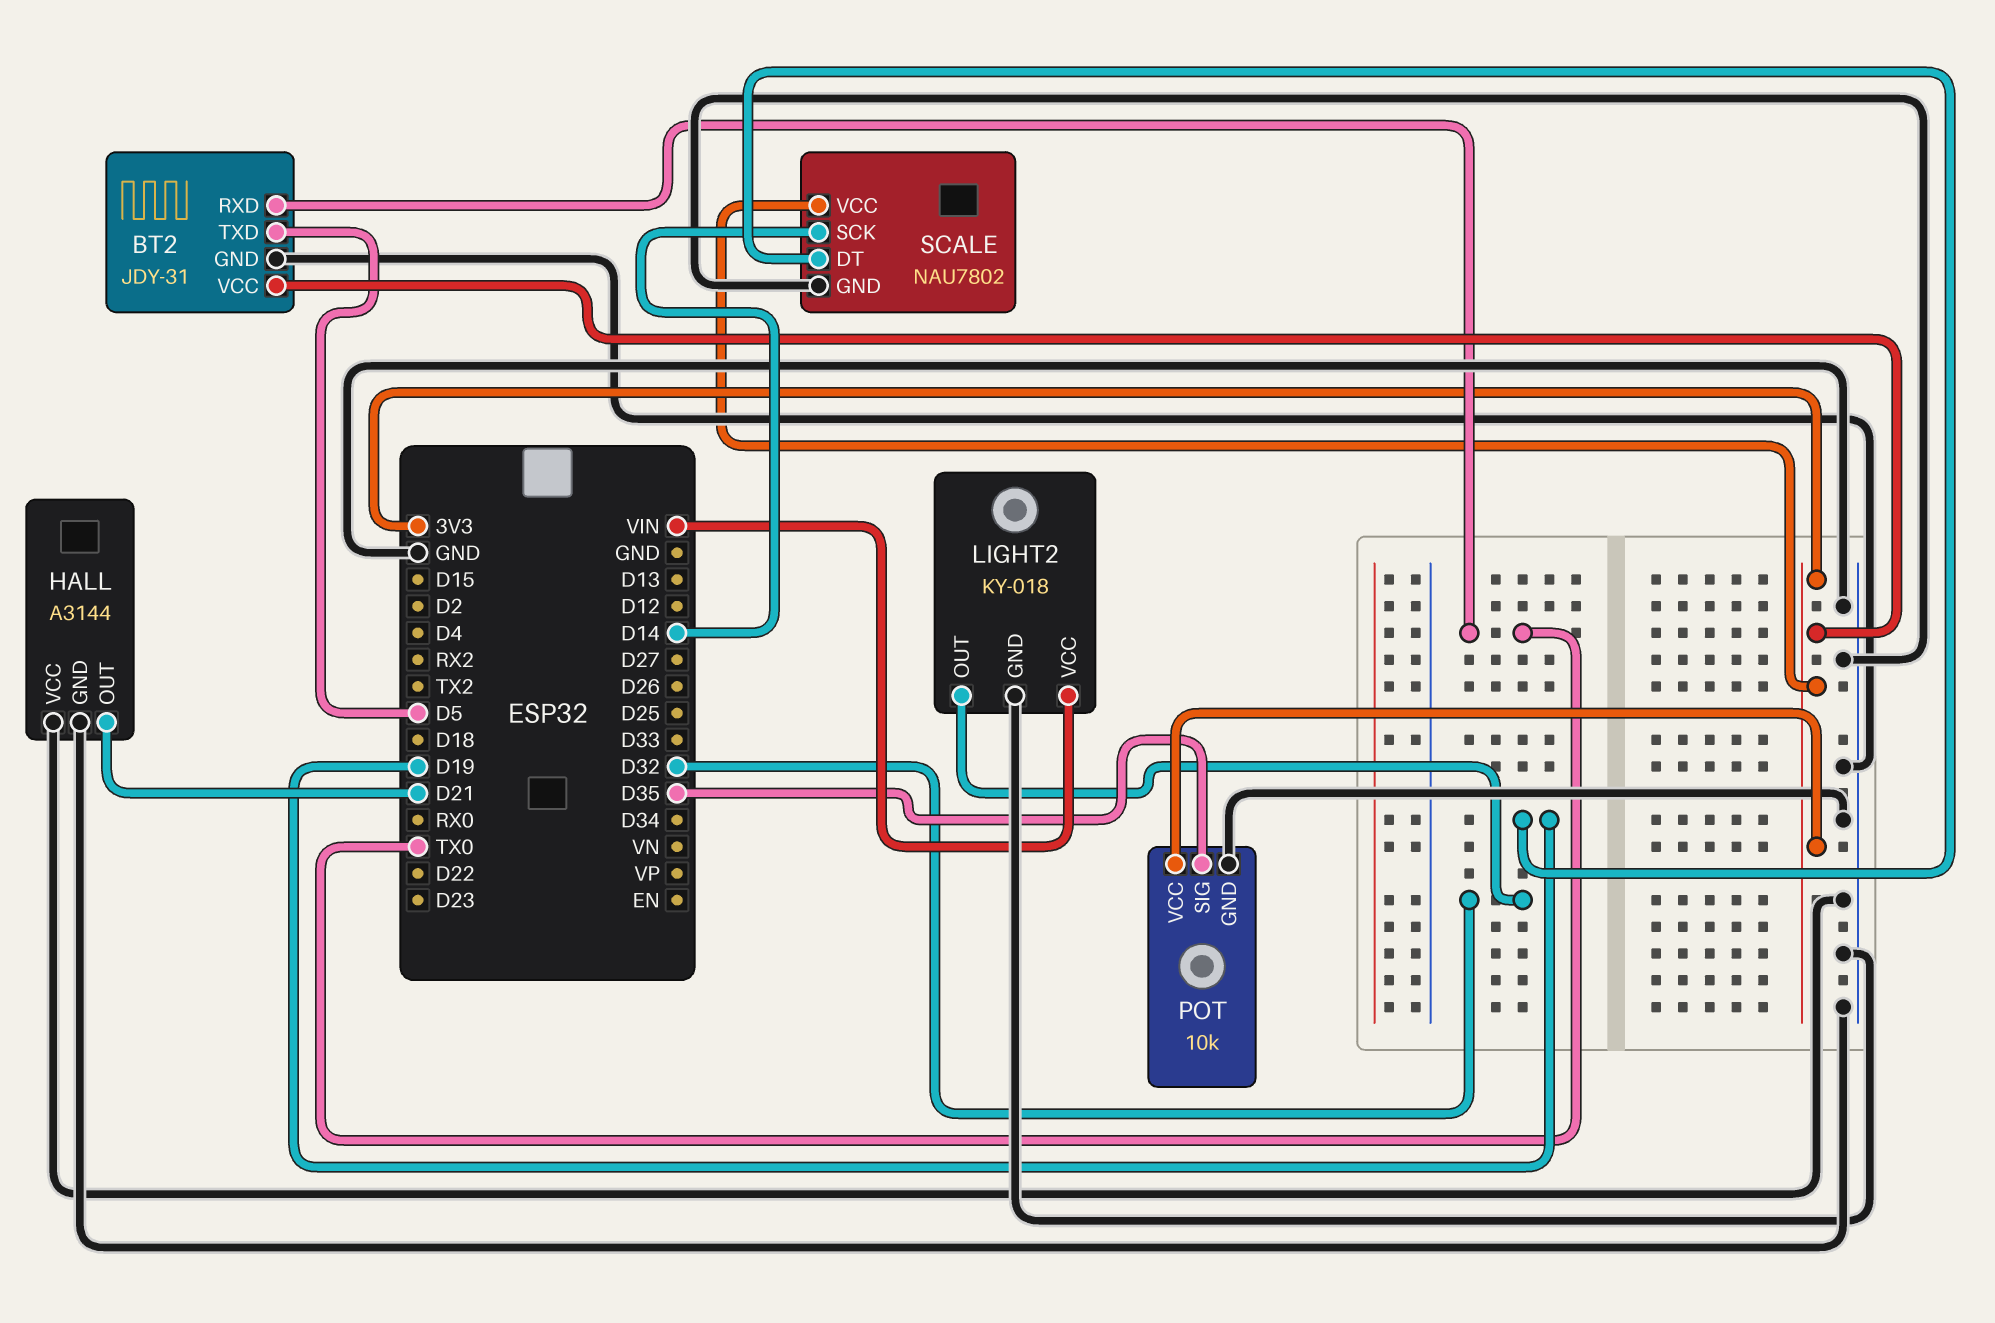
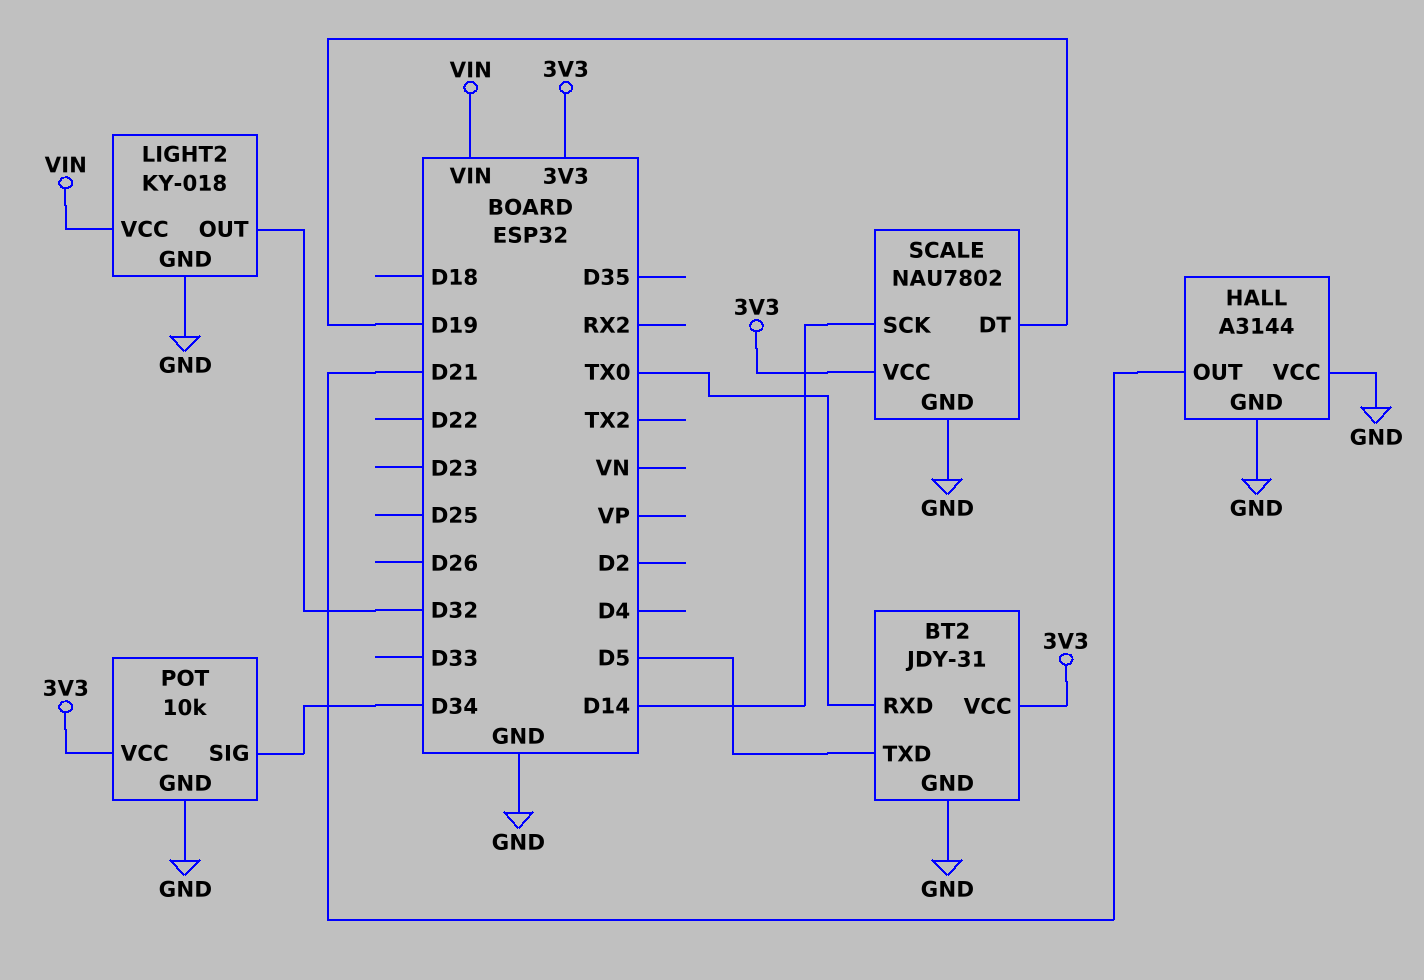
POT pin SIG: D35 -> D34

